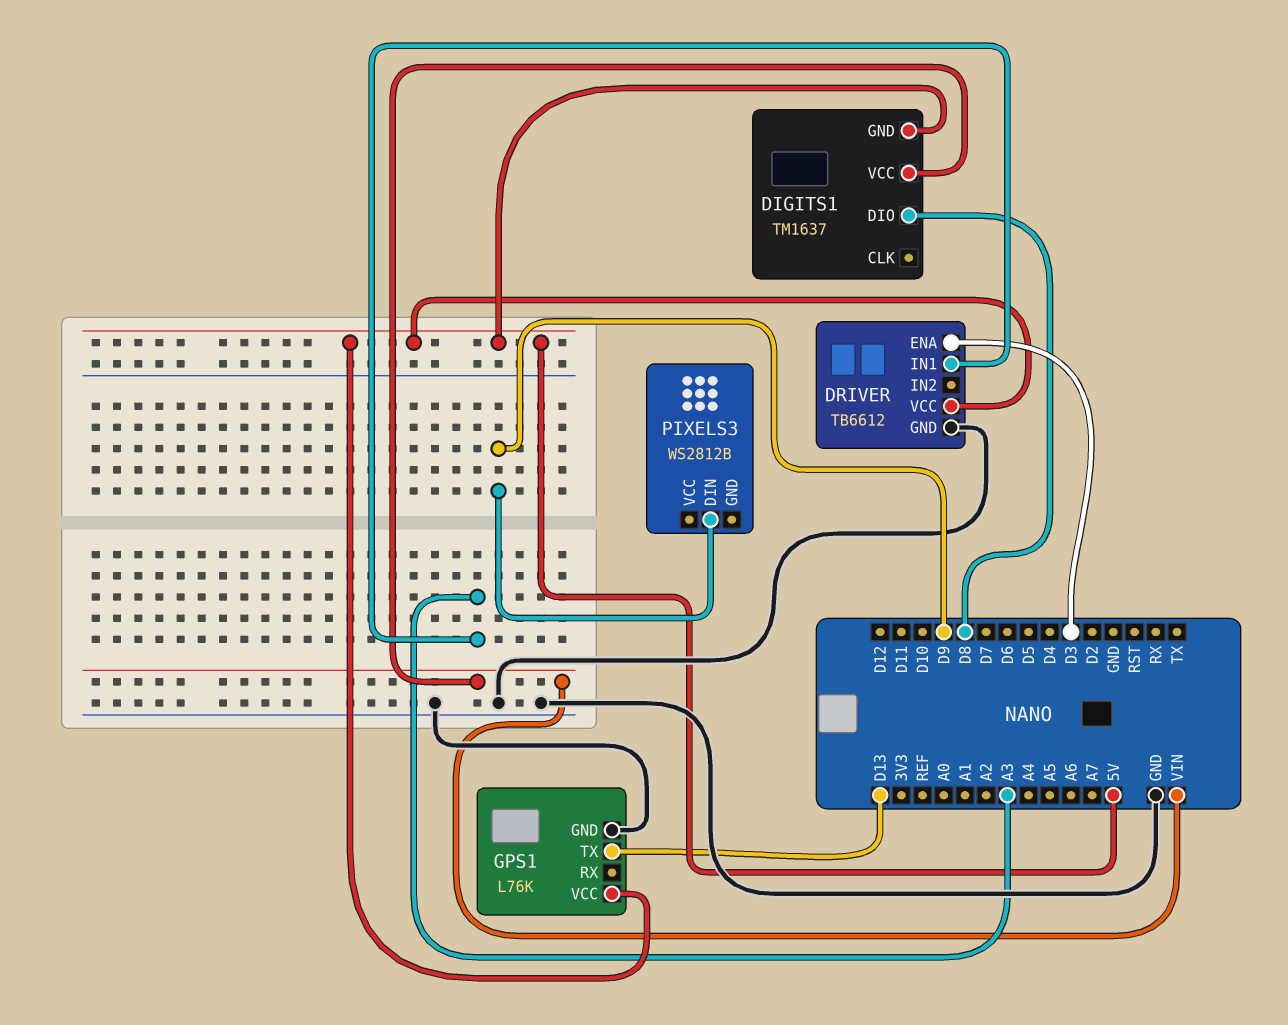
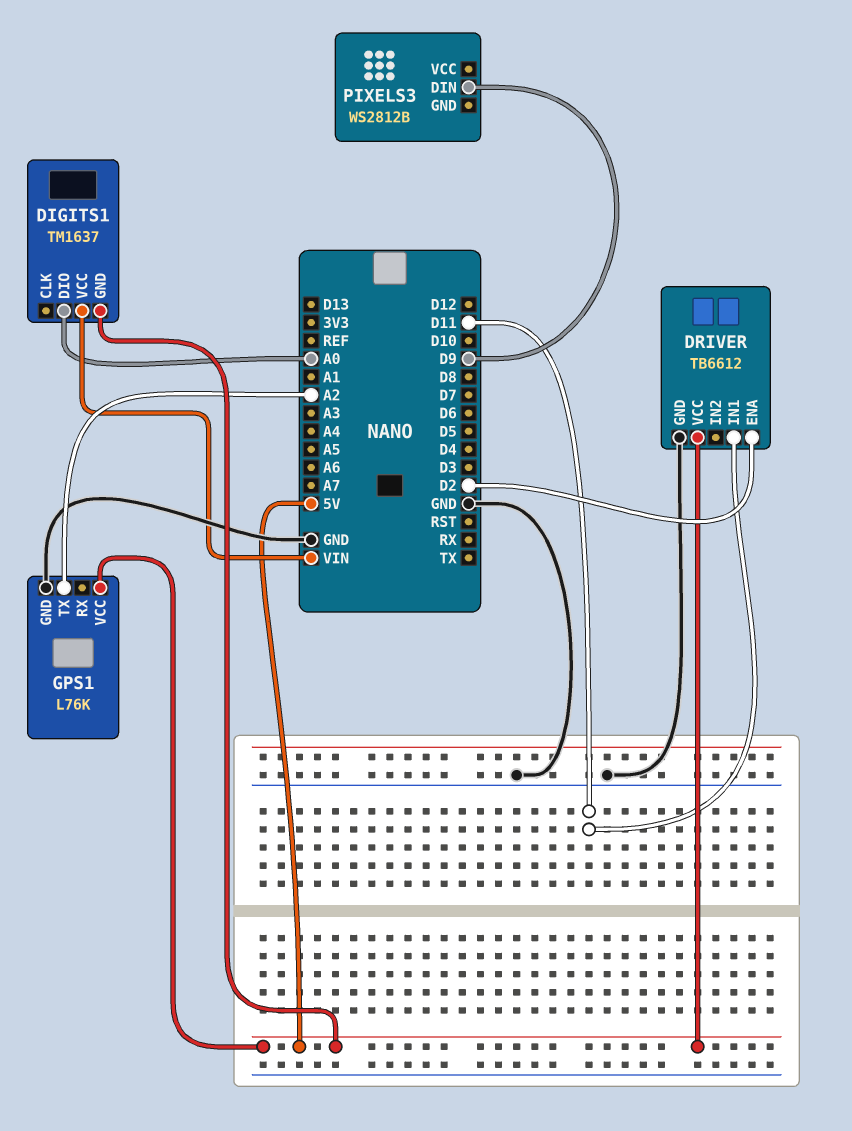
DIGITS1 pin DIO: D8 -> A0
DRIVER pin ENA: D3 -> D2
DRIVER pin IN1: A3 -> D11
GPS1 pin TX: D13 -> A2

